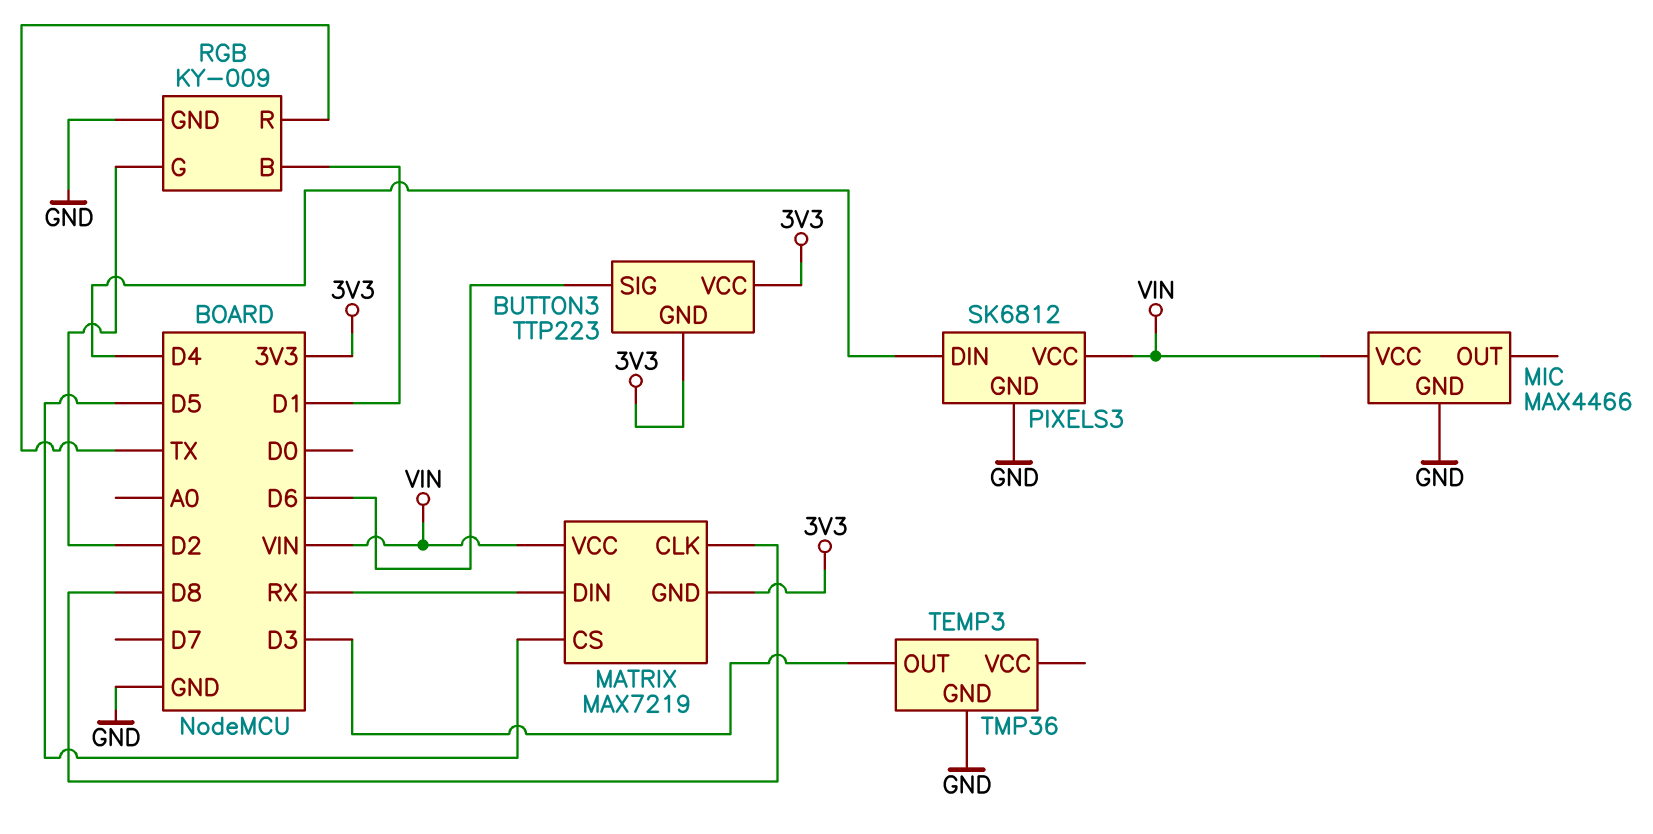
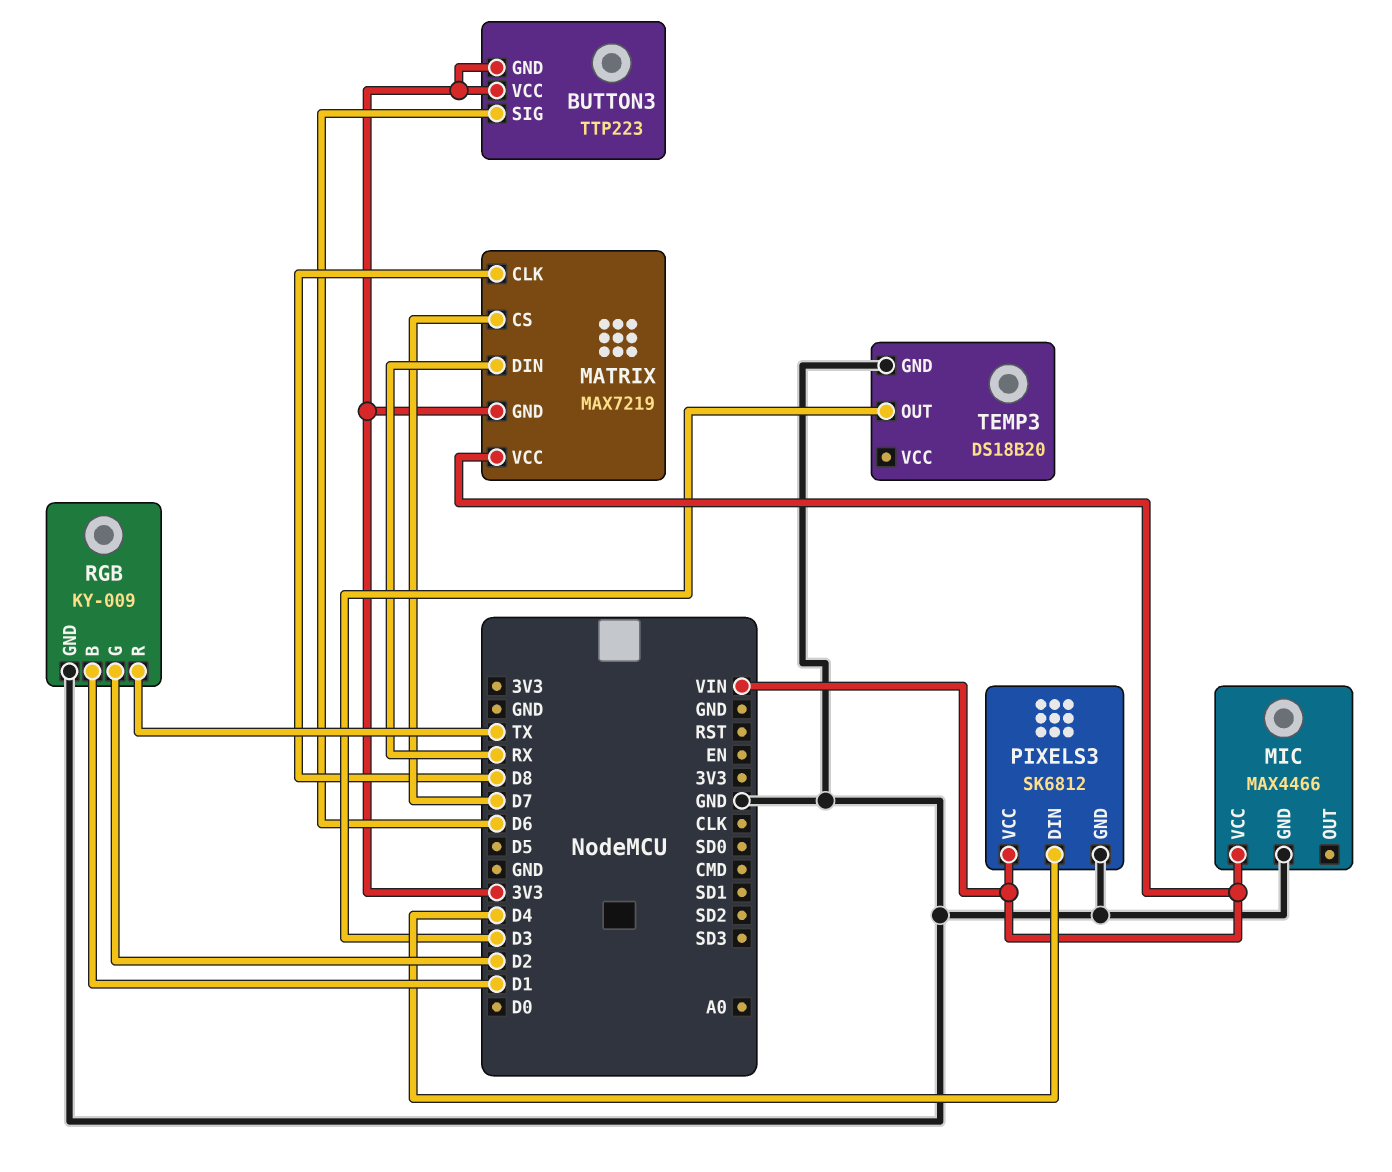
MATRIX pin CS: D5 -> D7
TEMP3: TMP36 -> DS18B20

